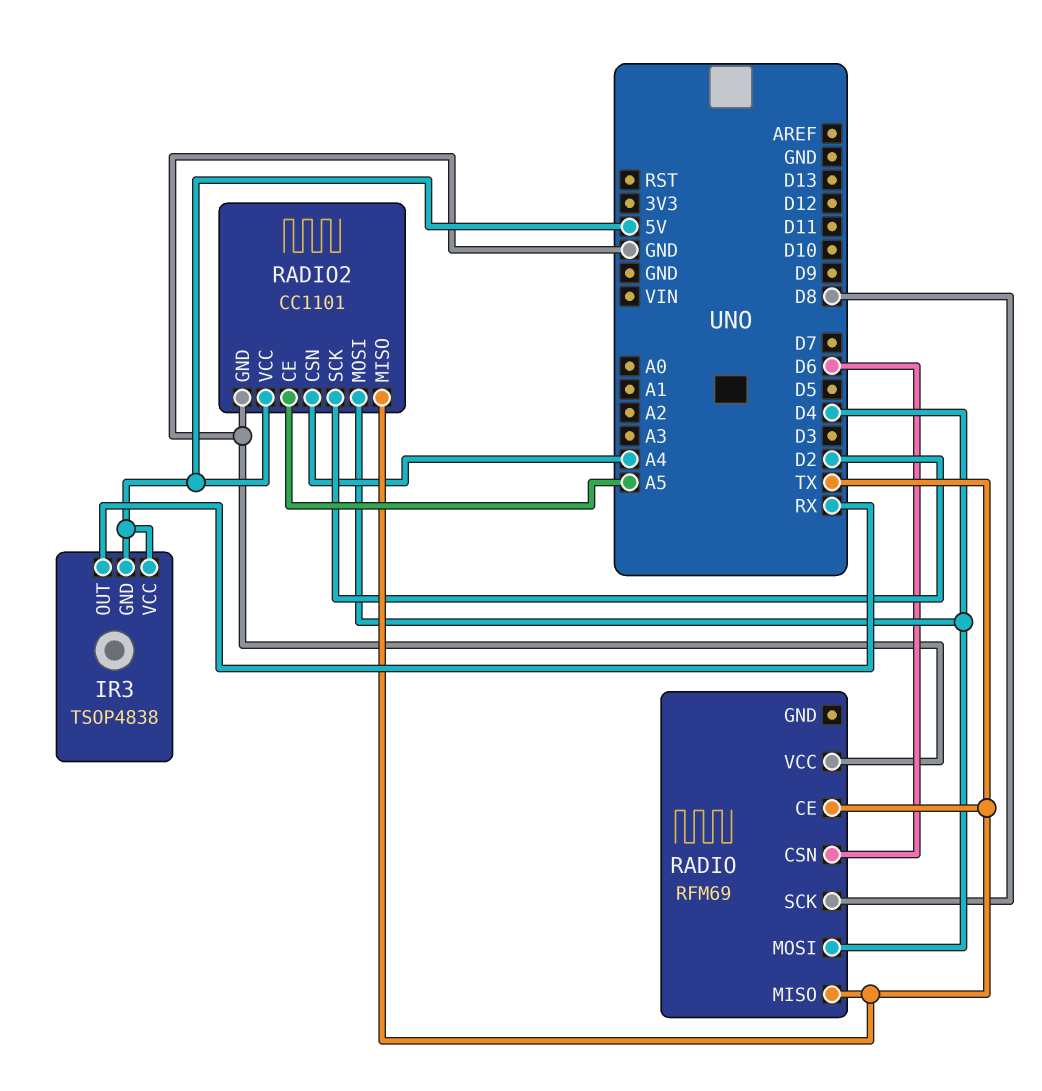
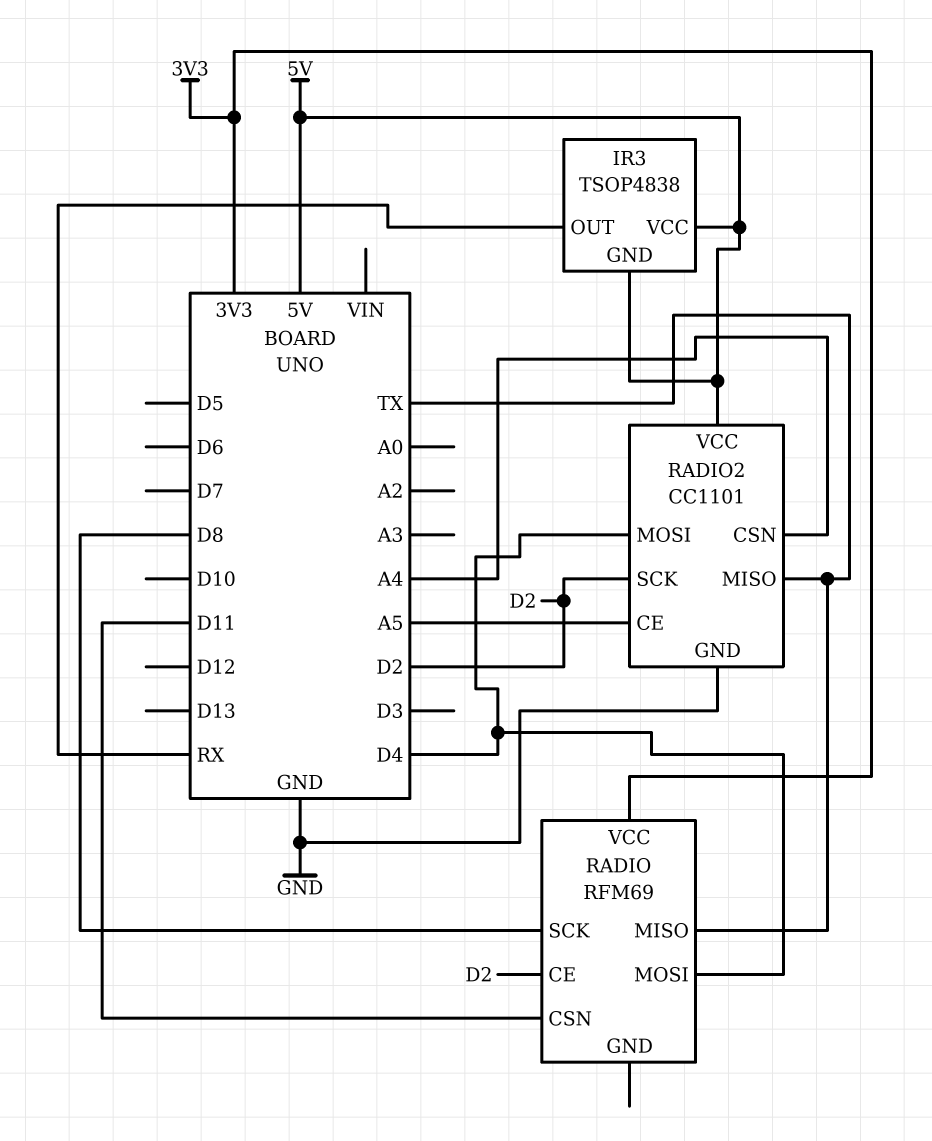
RADIO pin CE: TX -> D2
RADIO pin CSN: D6 -> D11
RADIO pin VCC: GND -> 3V3

